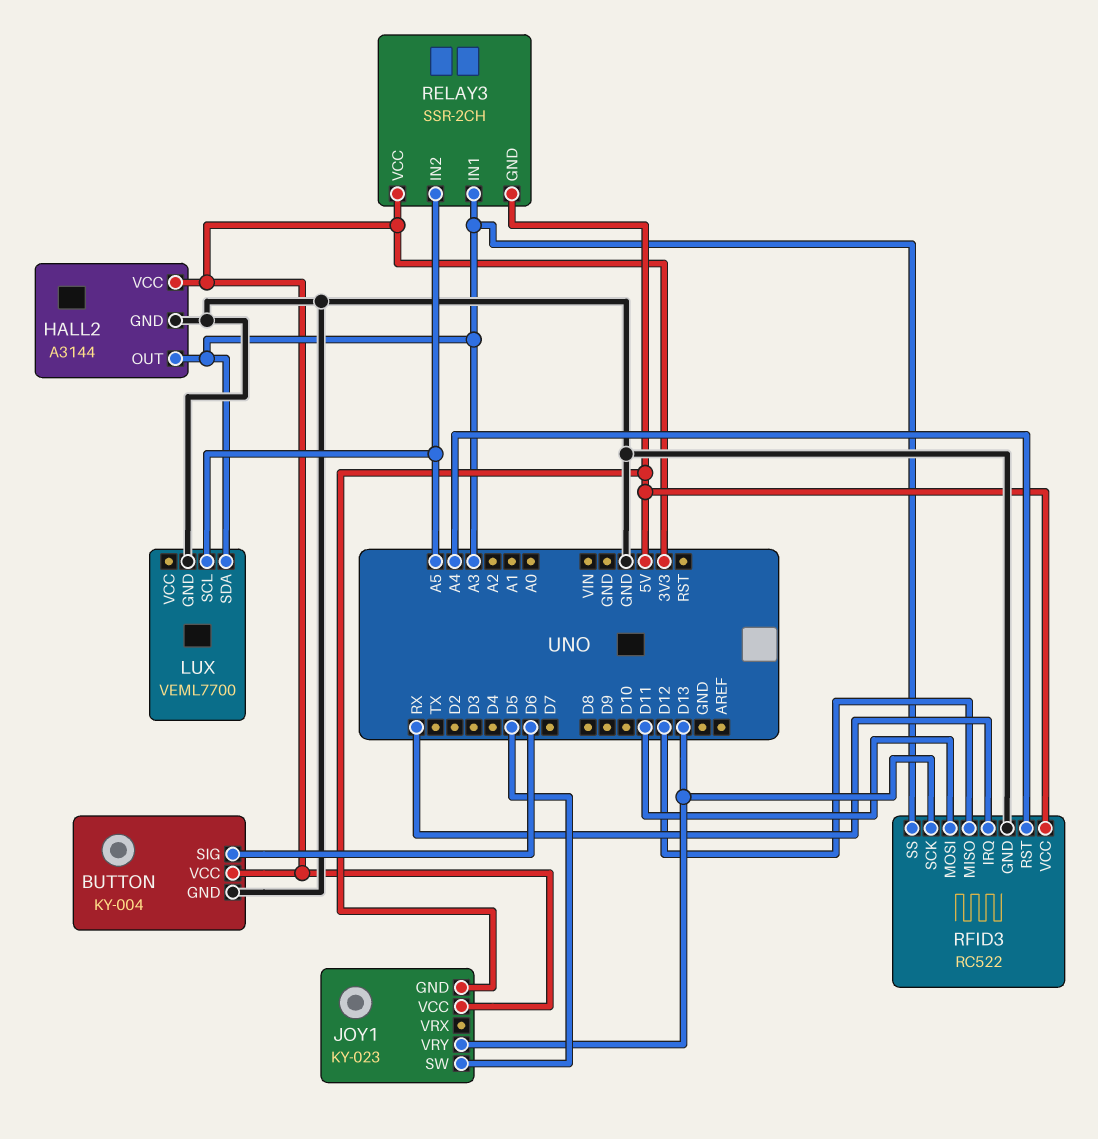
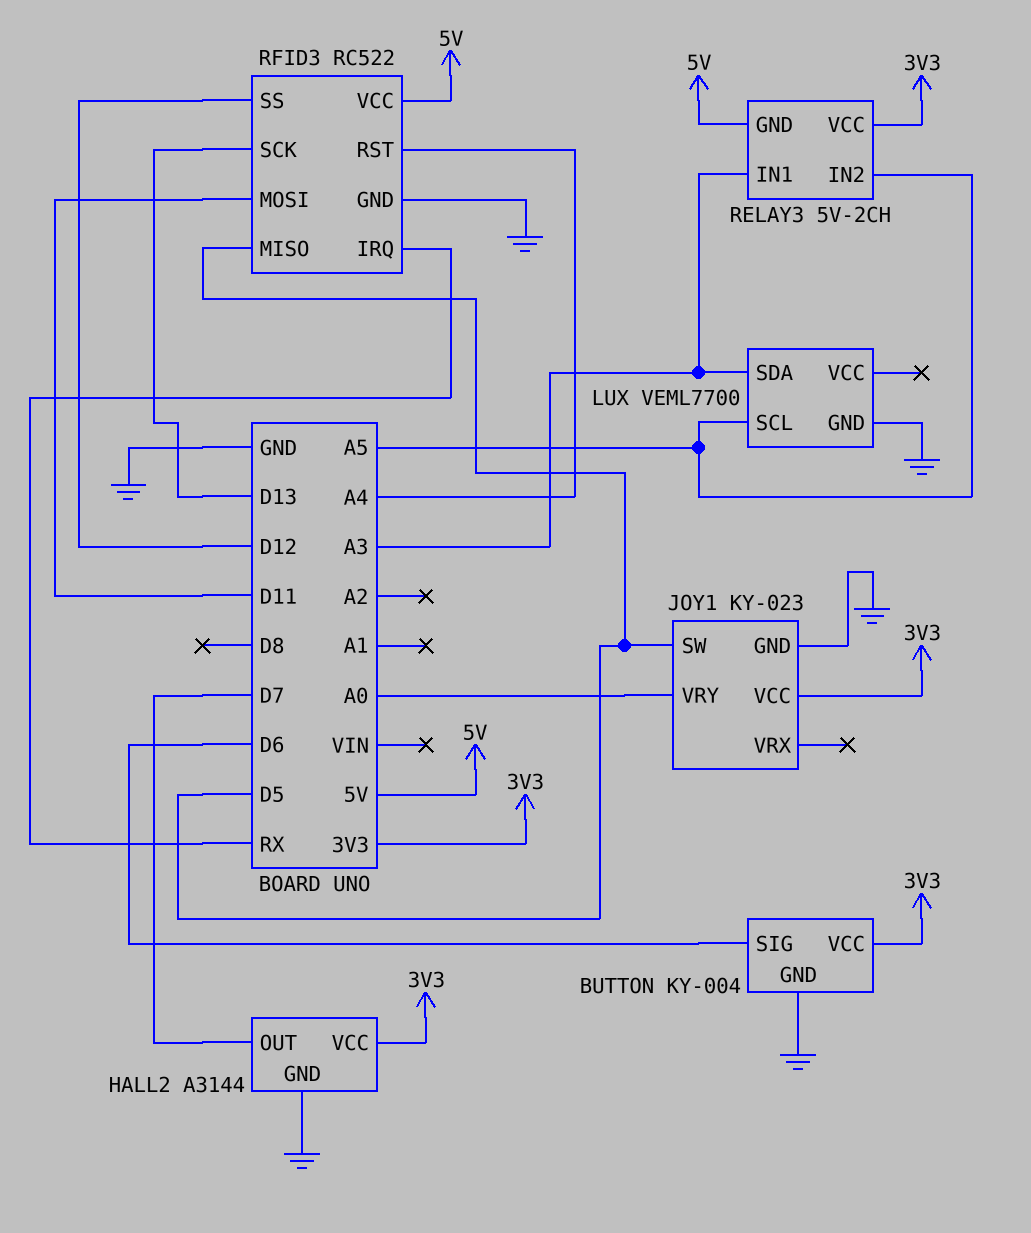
HALL2 pin OUT: A3 -> D7
JOY1 pin GND: 5V -> GND
JOY1 pin VRY: D13 -> A0
RELAY3: SSR-2CH -> 5V-2CH
RFID3 pin MISO: D12 -> D5
RFID3 pin SS: A3 -> D12

